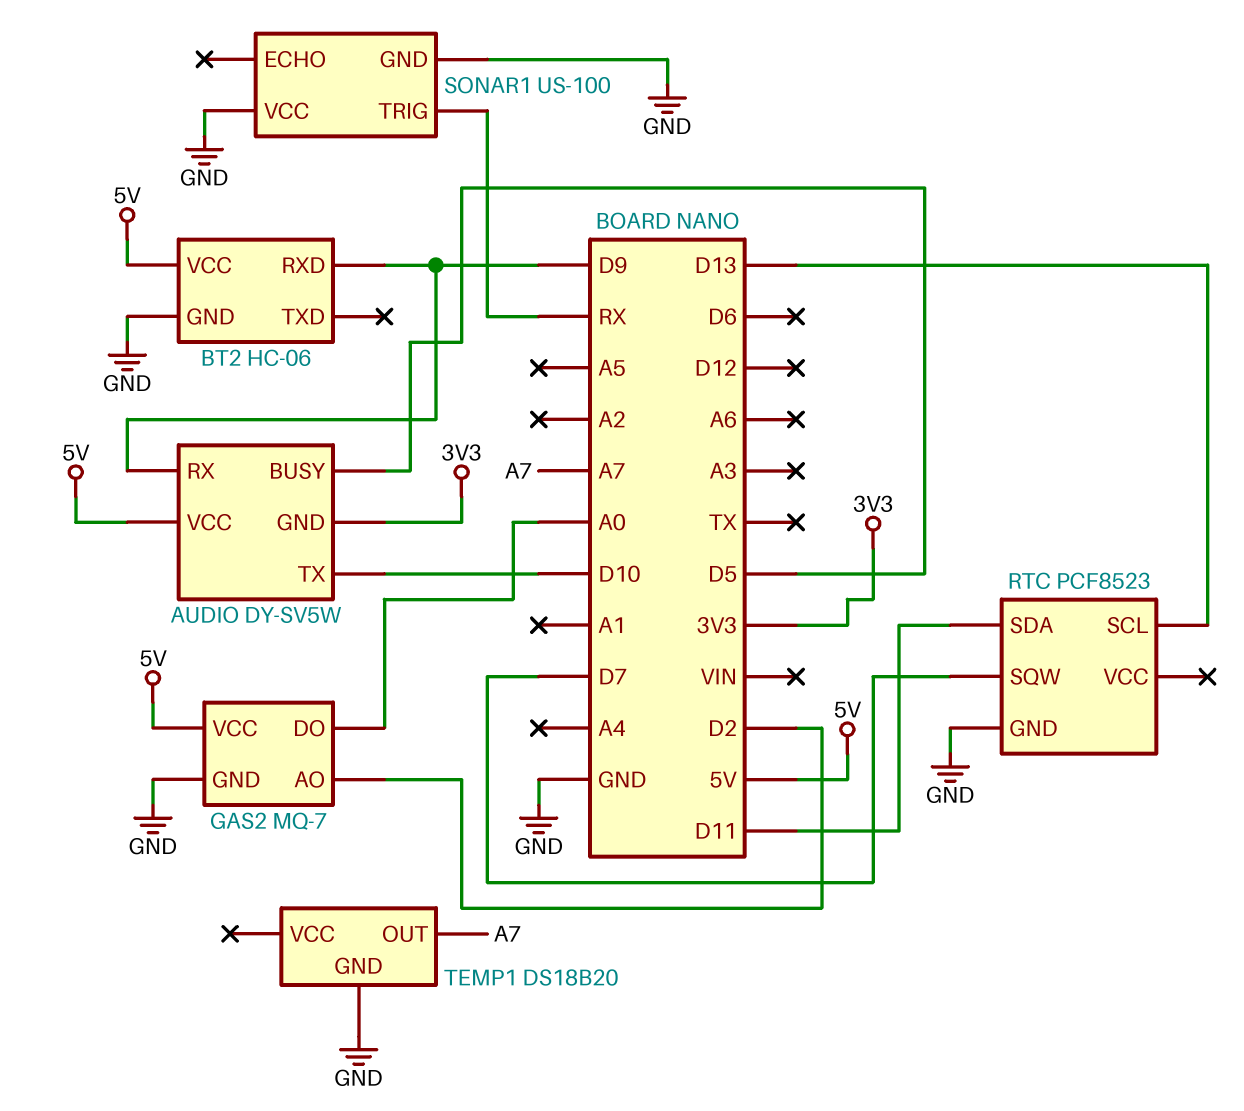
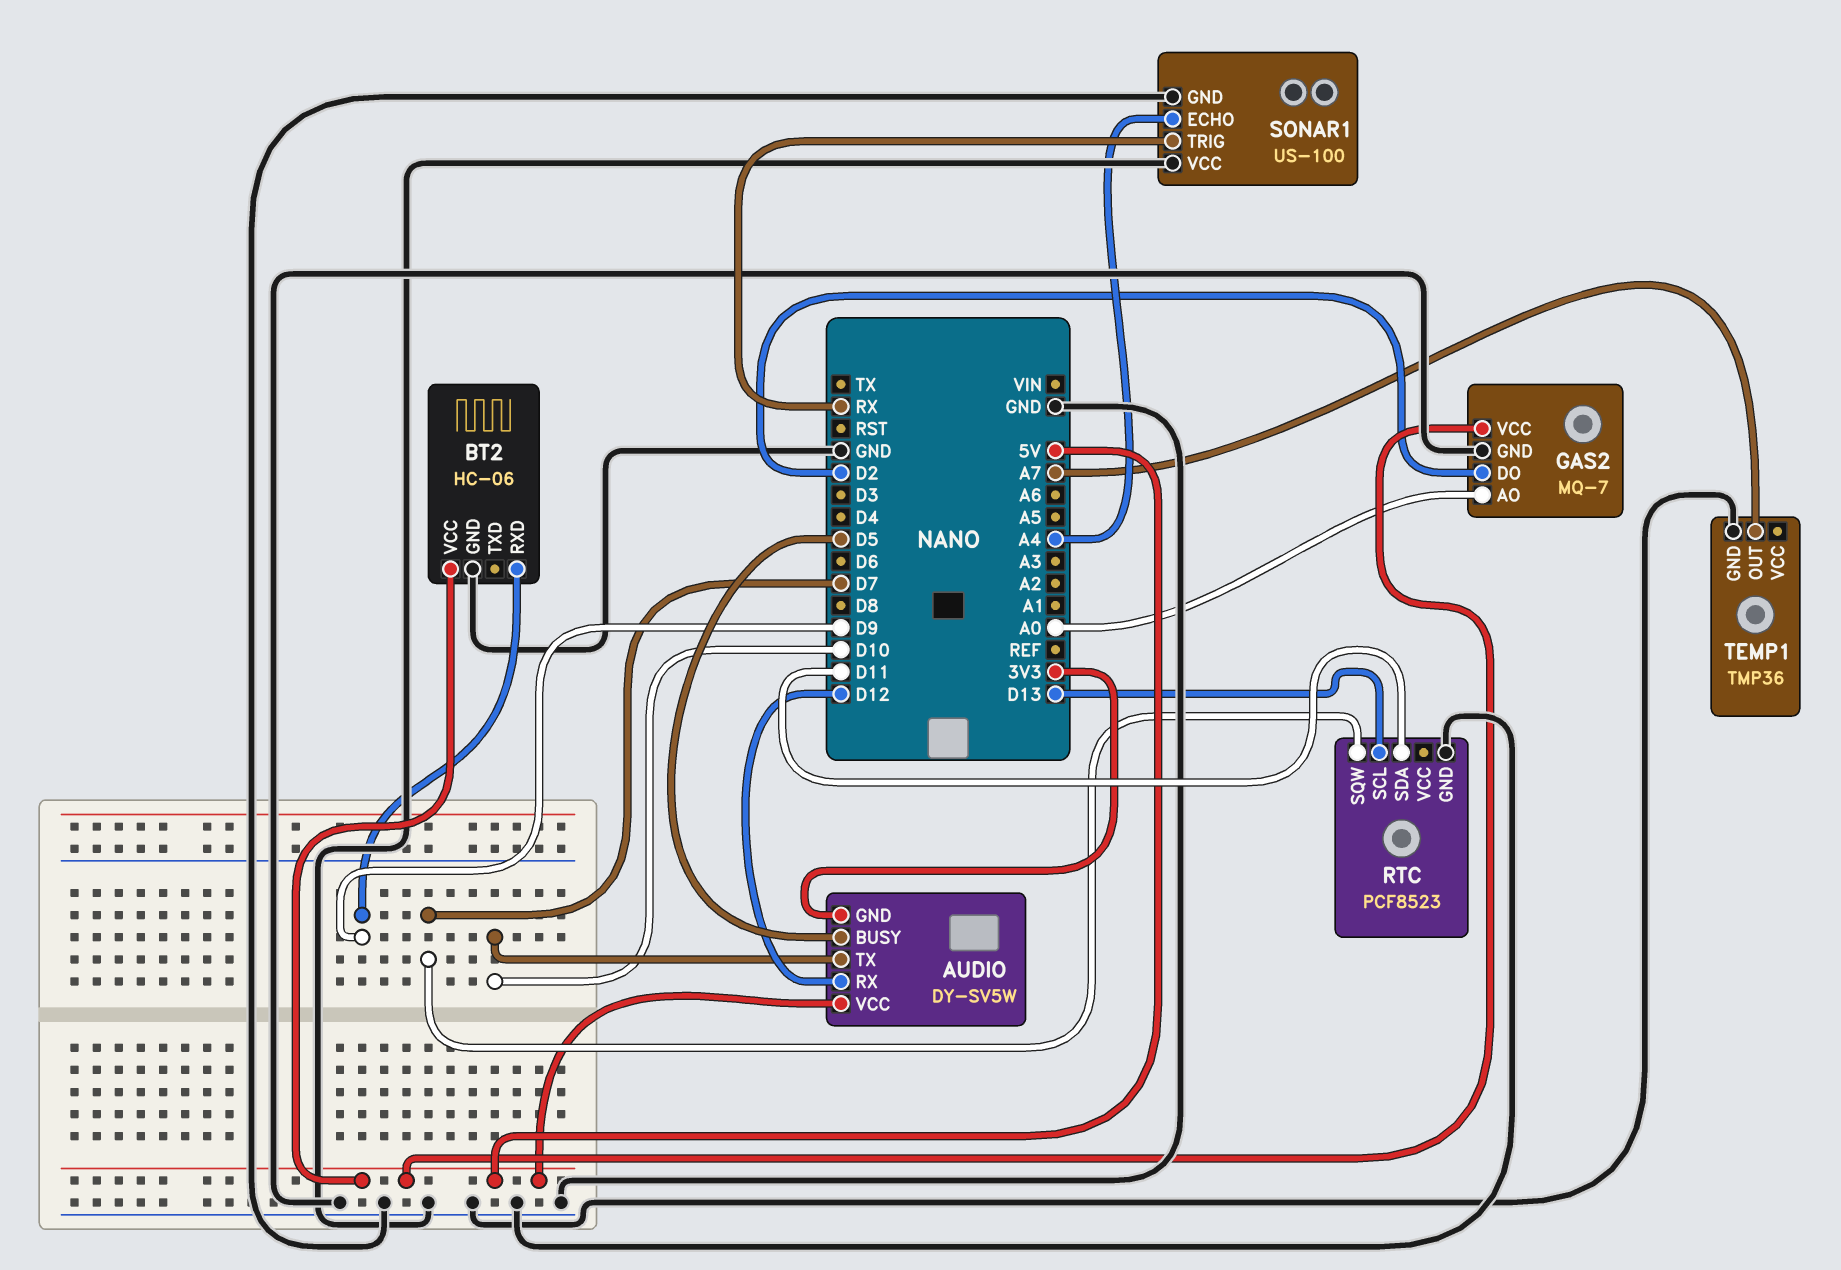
AUDIO pin RX: D9 -> D12
GAS2 pin AO: D2 -> A0
GAS2 pin DO: A0 -> D2
SONAR1 pin ECHO: none -> A4
TEMP1: DS18B20 -> TMP36

